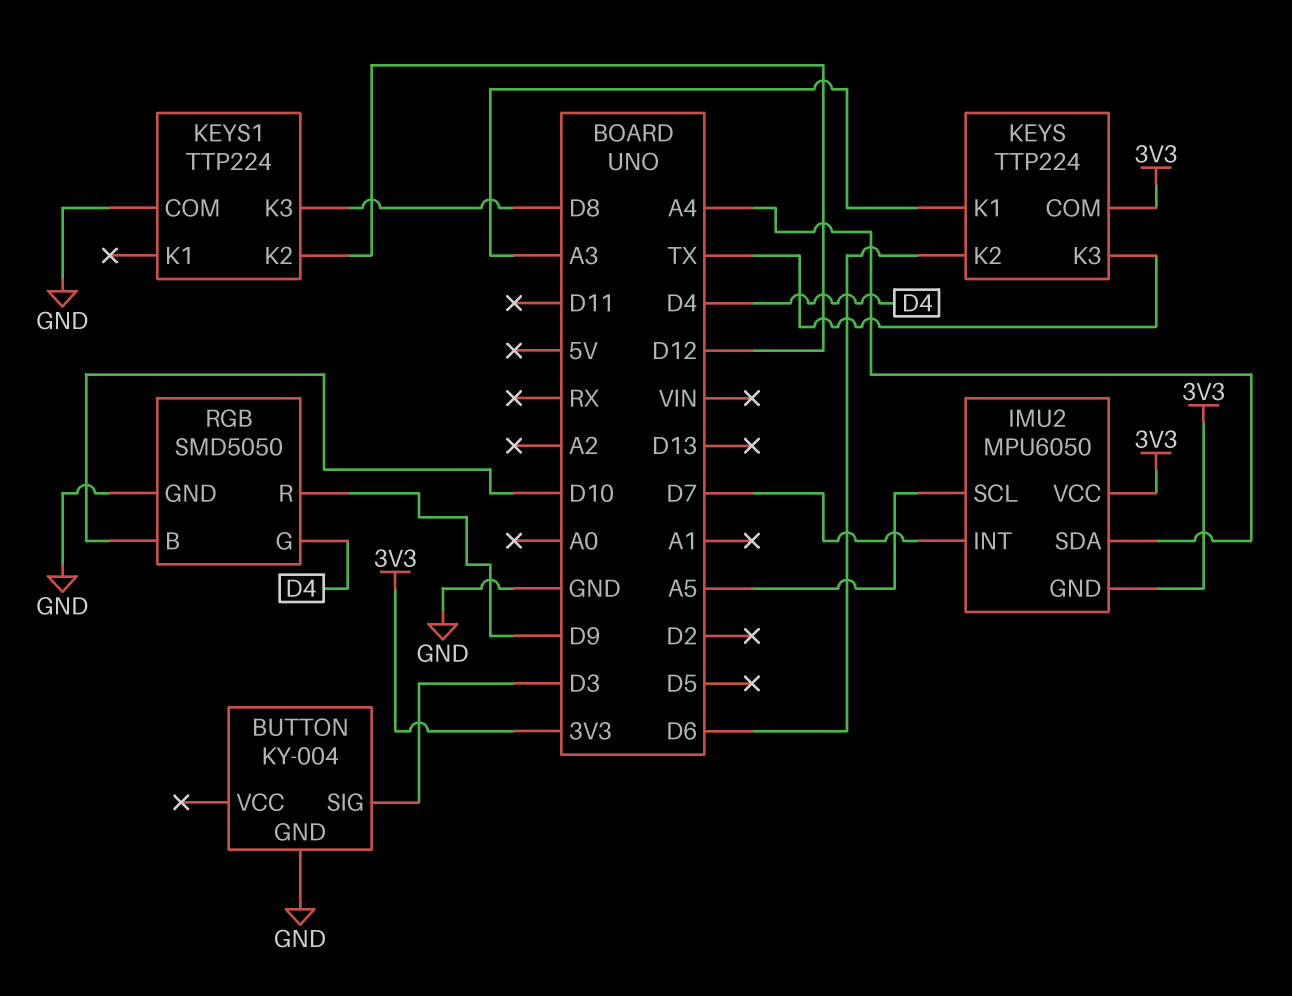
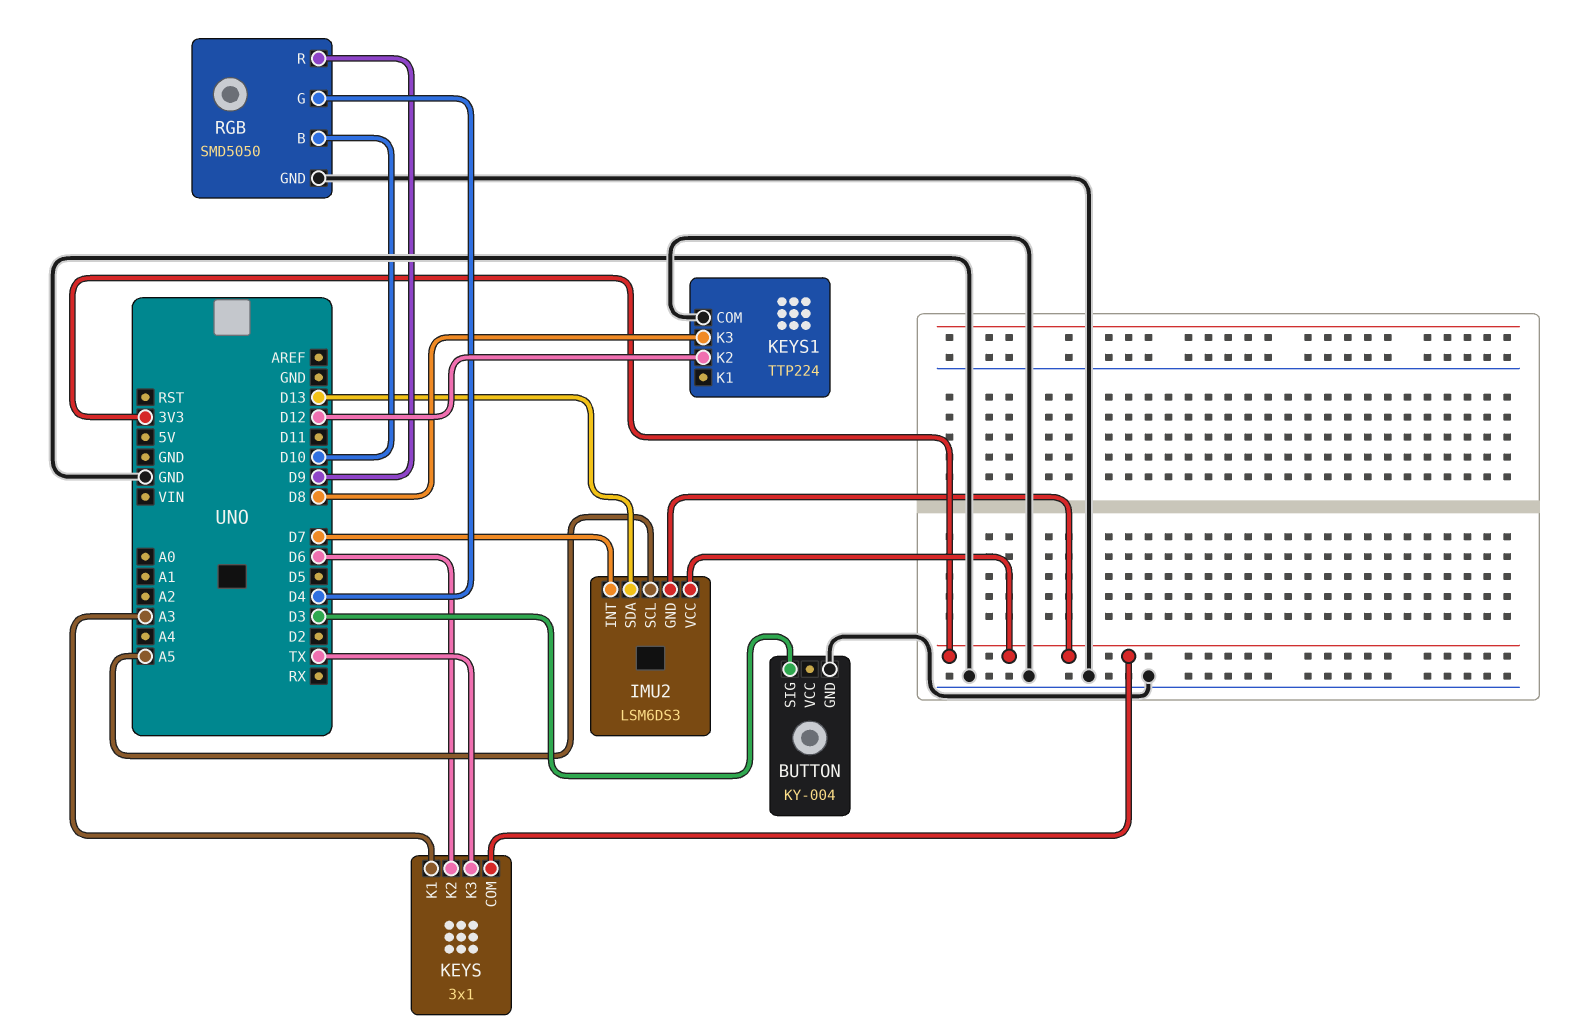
IMU2: MPU6050 -> LSM6DS3
IMU2 pin SDA: A4 -> D13
KEYS: TTP224 -> 3x1

